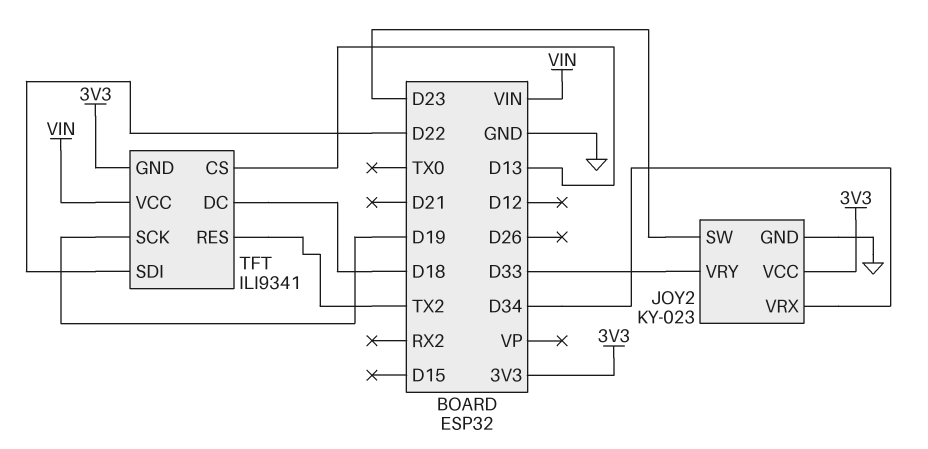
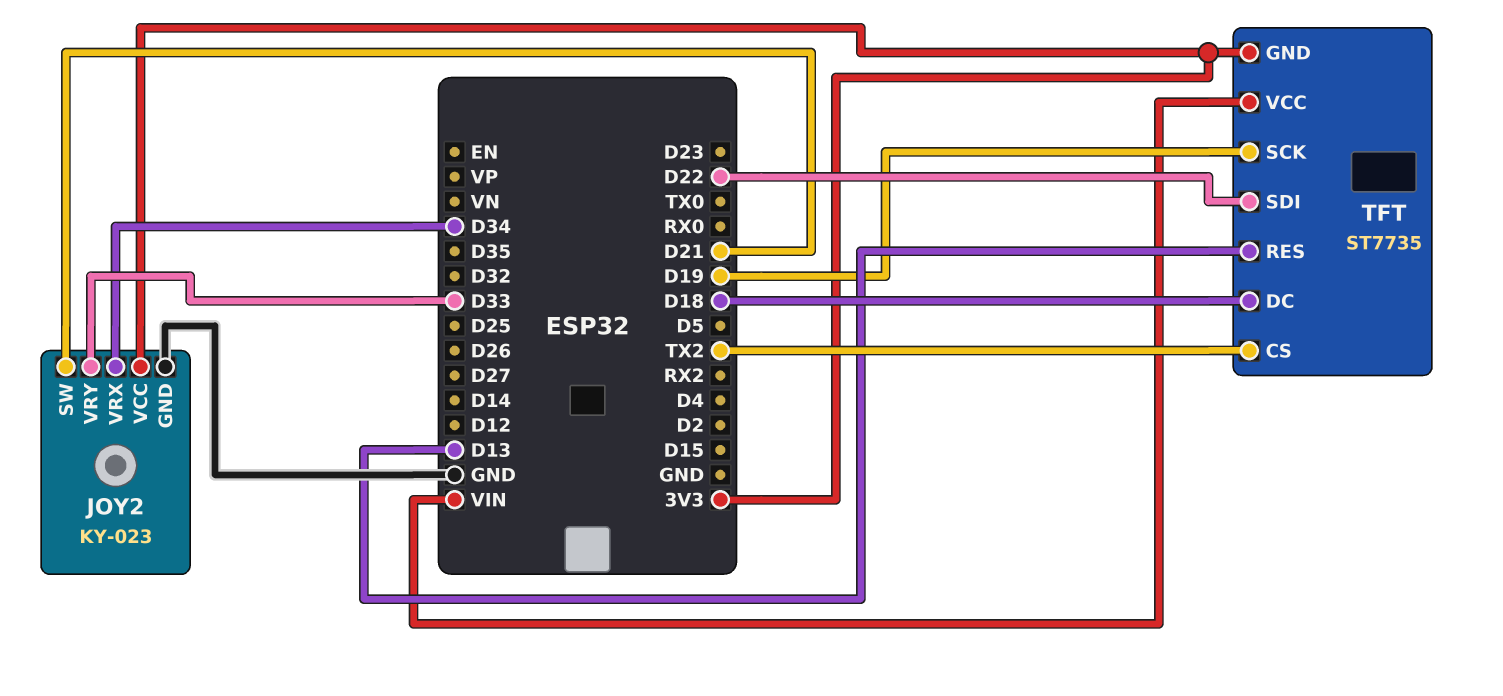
JOY2 pin SW: D23 -> D21
TFT: ILI9341 -> ST7735
TFT pin CS: D13 -> TX2
TFT pin RES: TX2 -> D13

